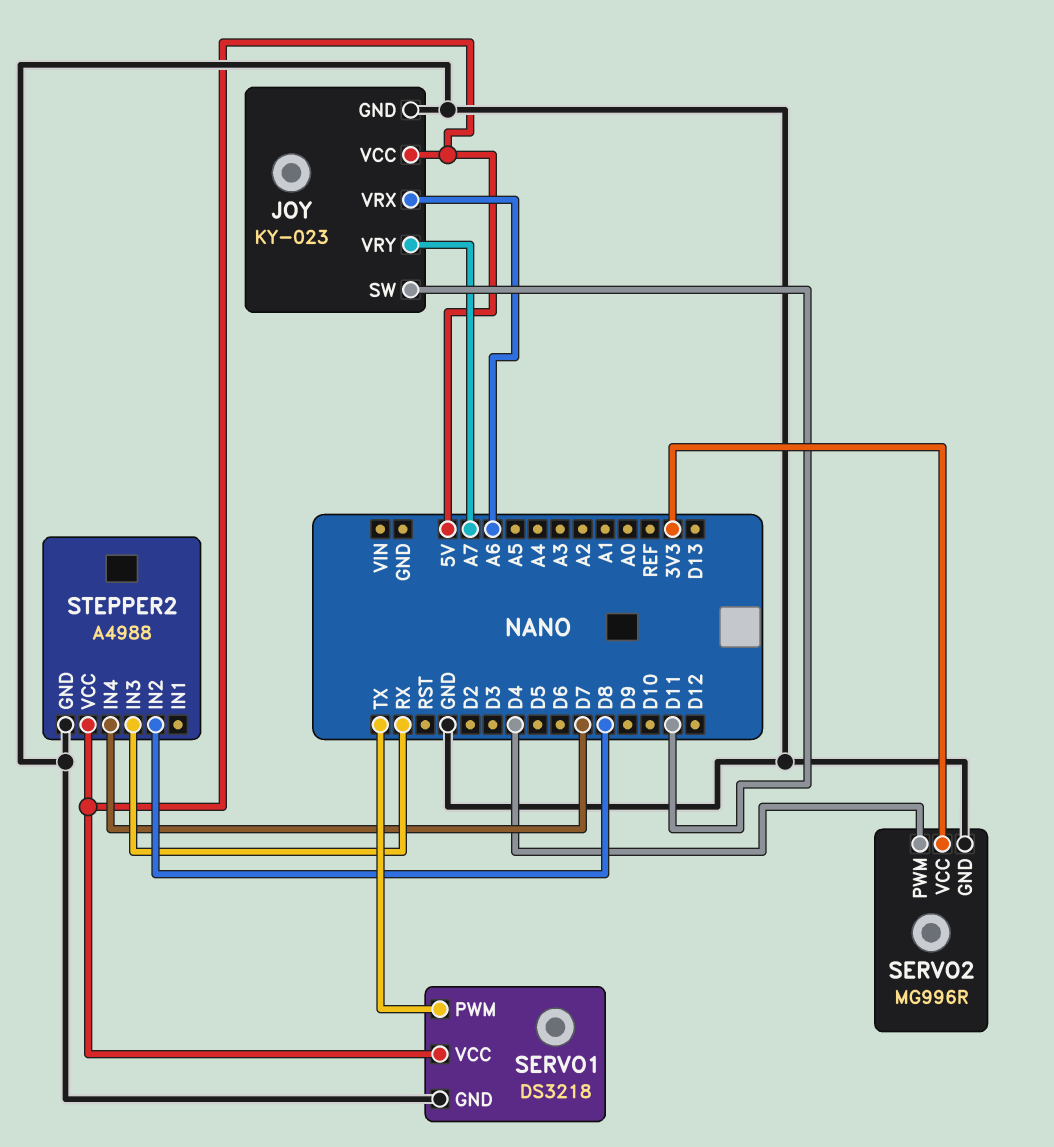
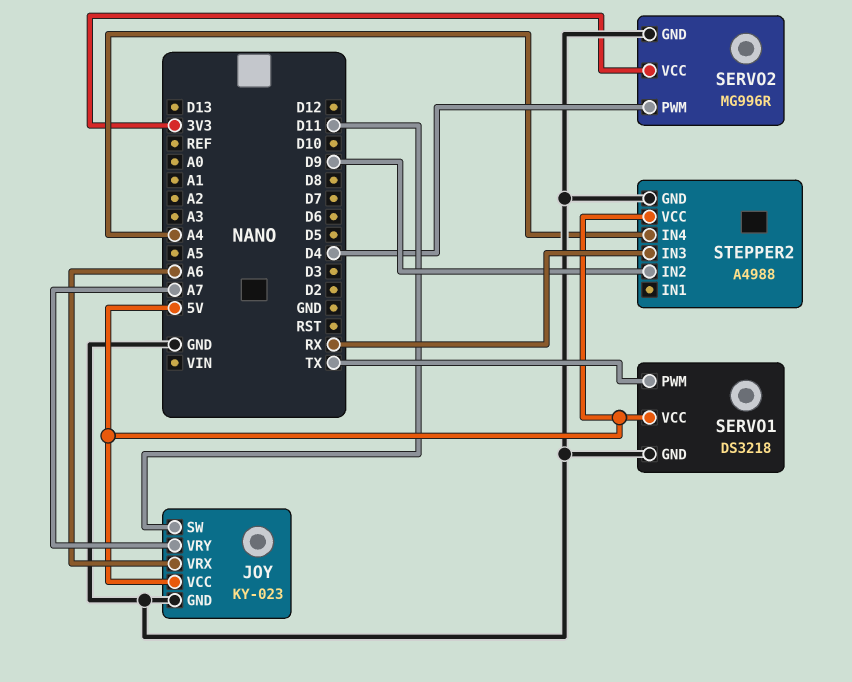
STEPPER2 pin IN2: D8 -> D9
STEPPER2 pin IN4: D7 -> A4

